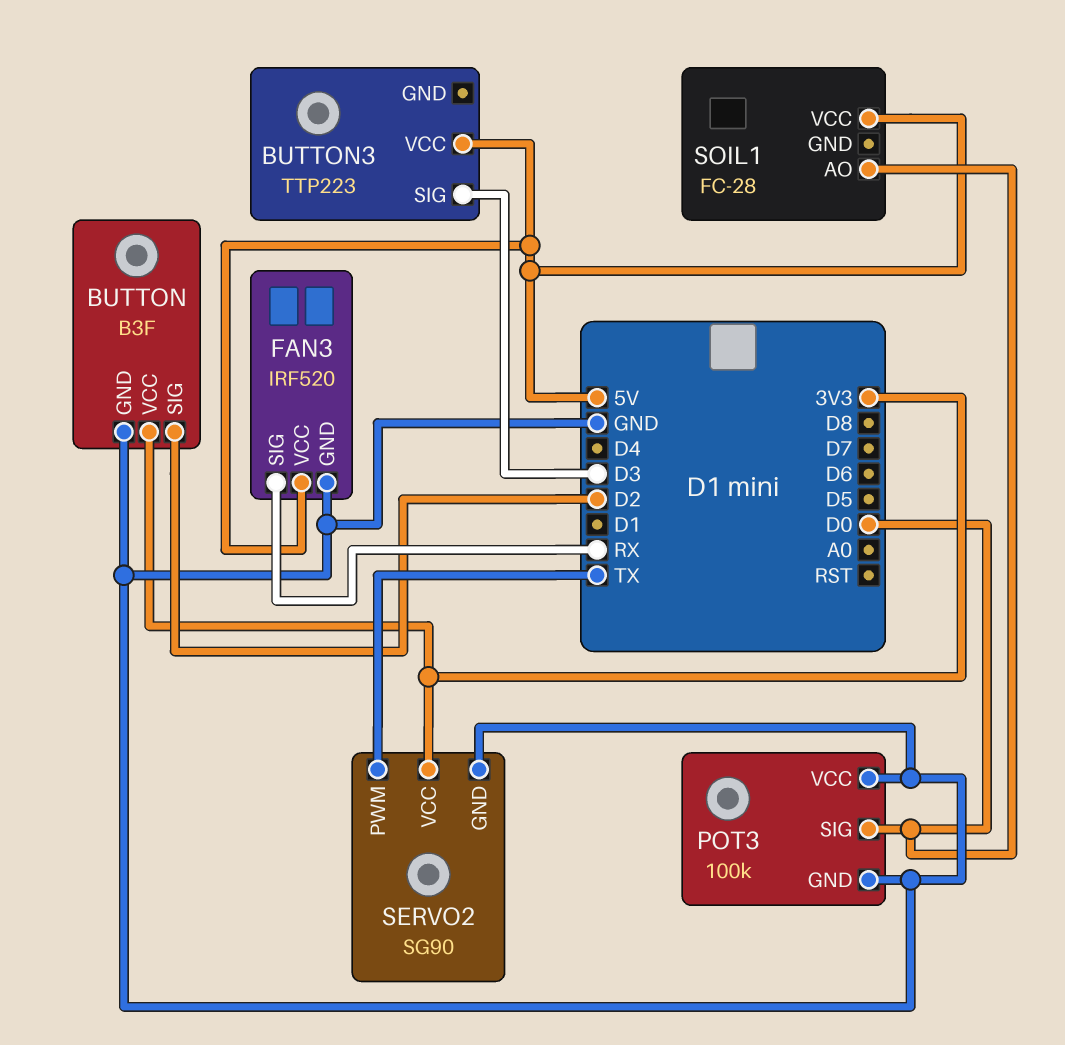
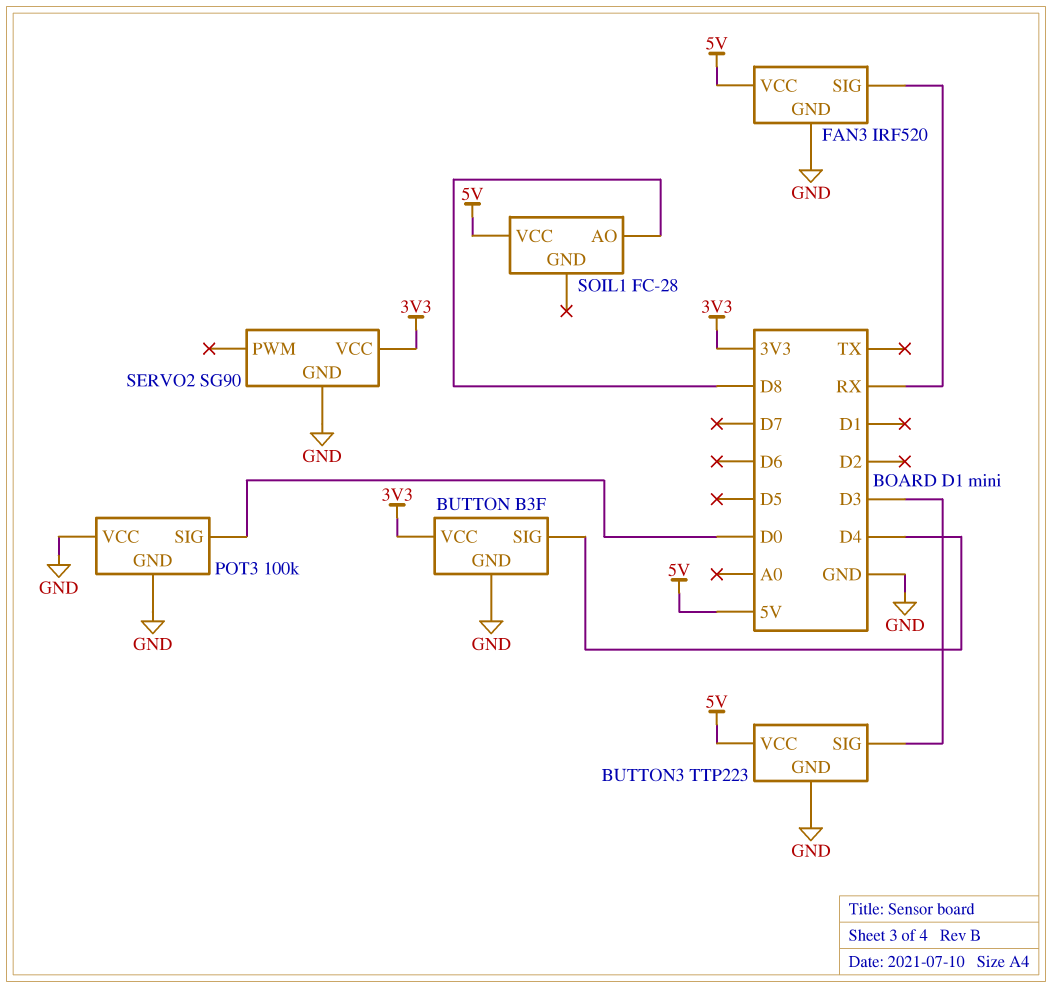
BUTTON pin SIG: D2 -> D4
BUTTON3 pin GND: none -> GND
SERVO2 pin PWM: TX -> none
SOIL1 pin AO: D0 -> D8

